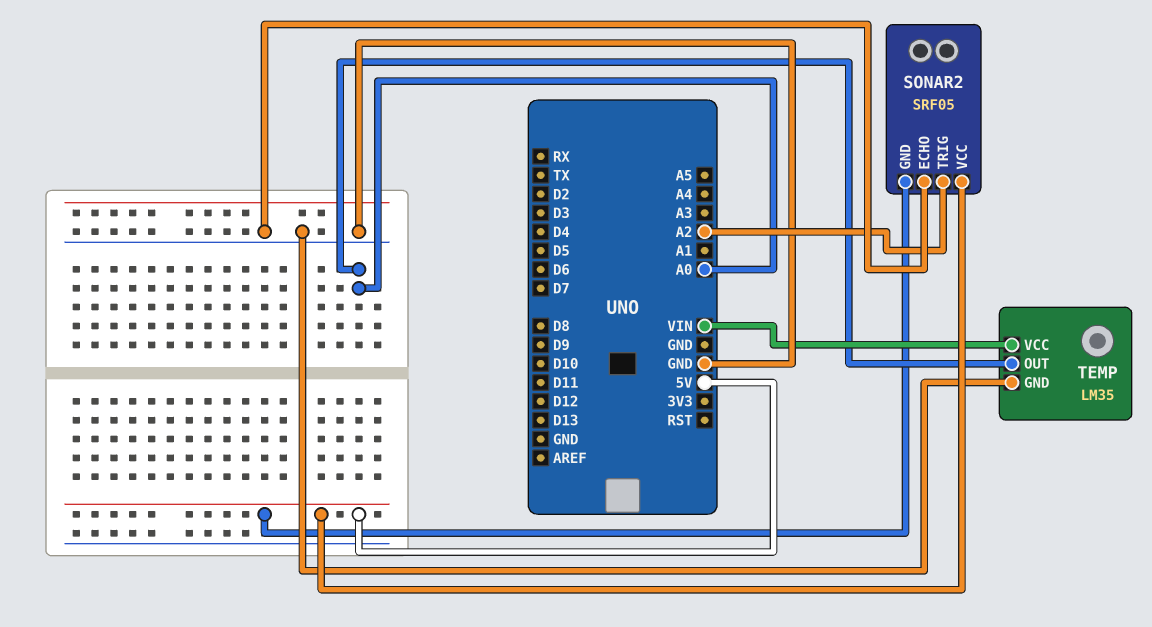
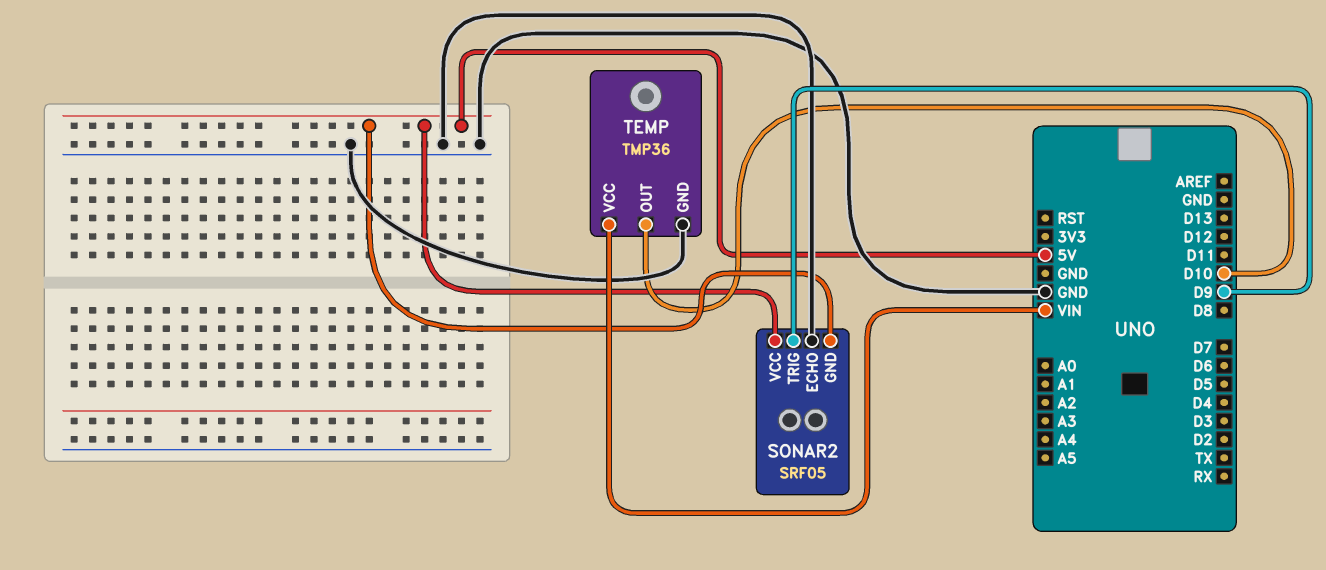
SONAR2 pin TRIG: A2 -> D9
TEMP: LM35 -> TMP36
TEMP pin OUT: A0 -> D10

